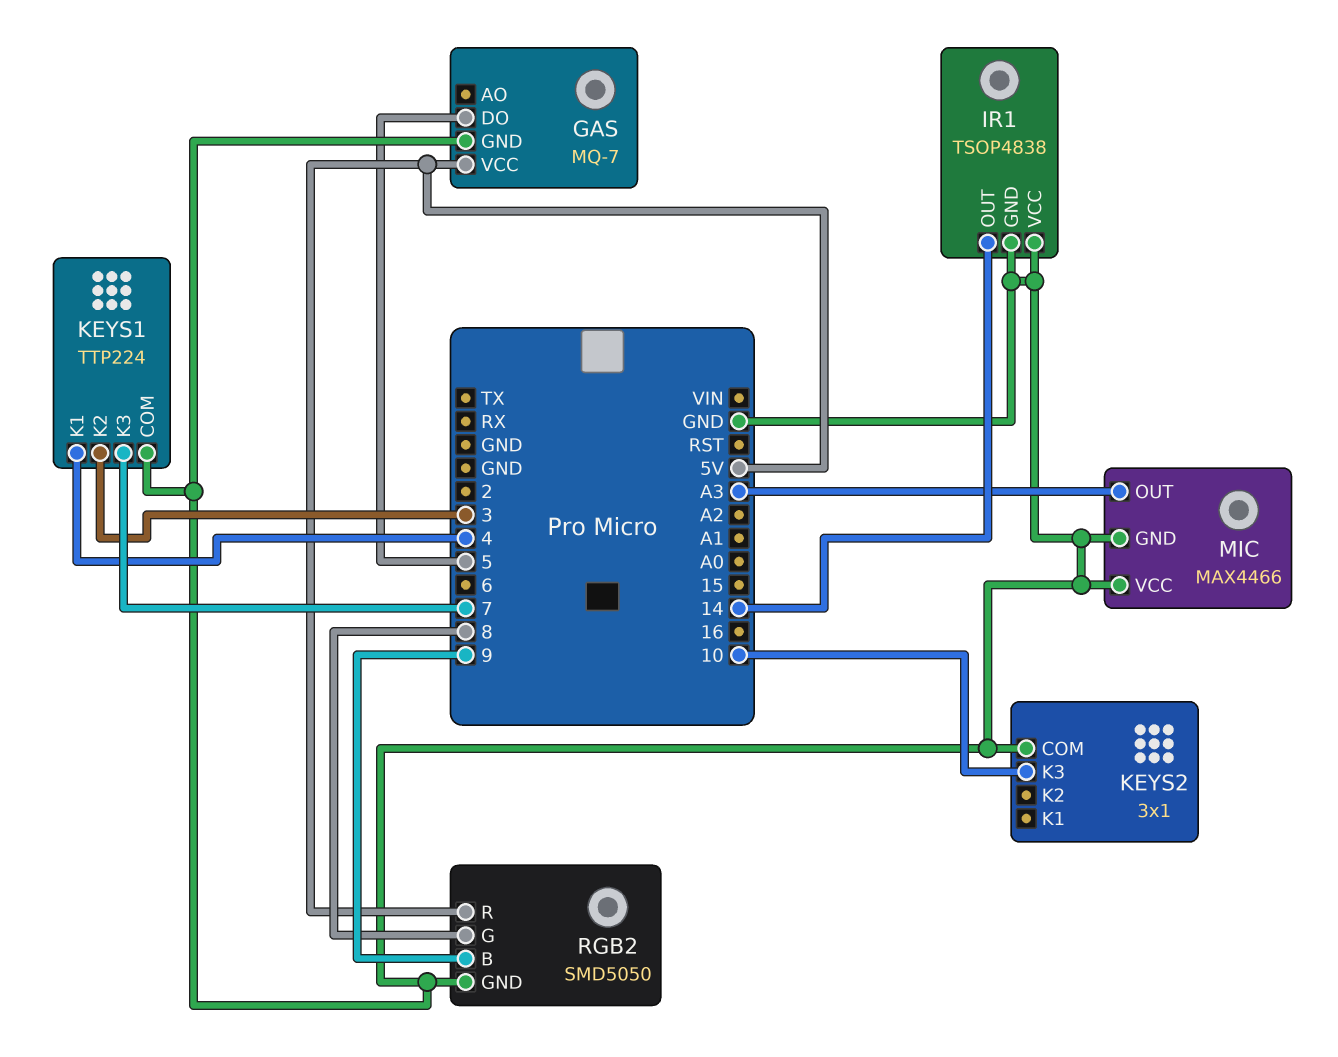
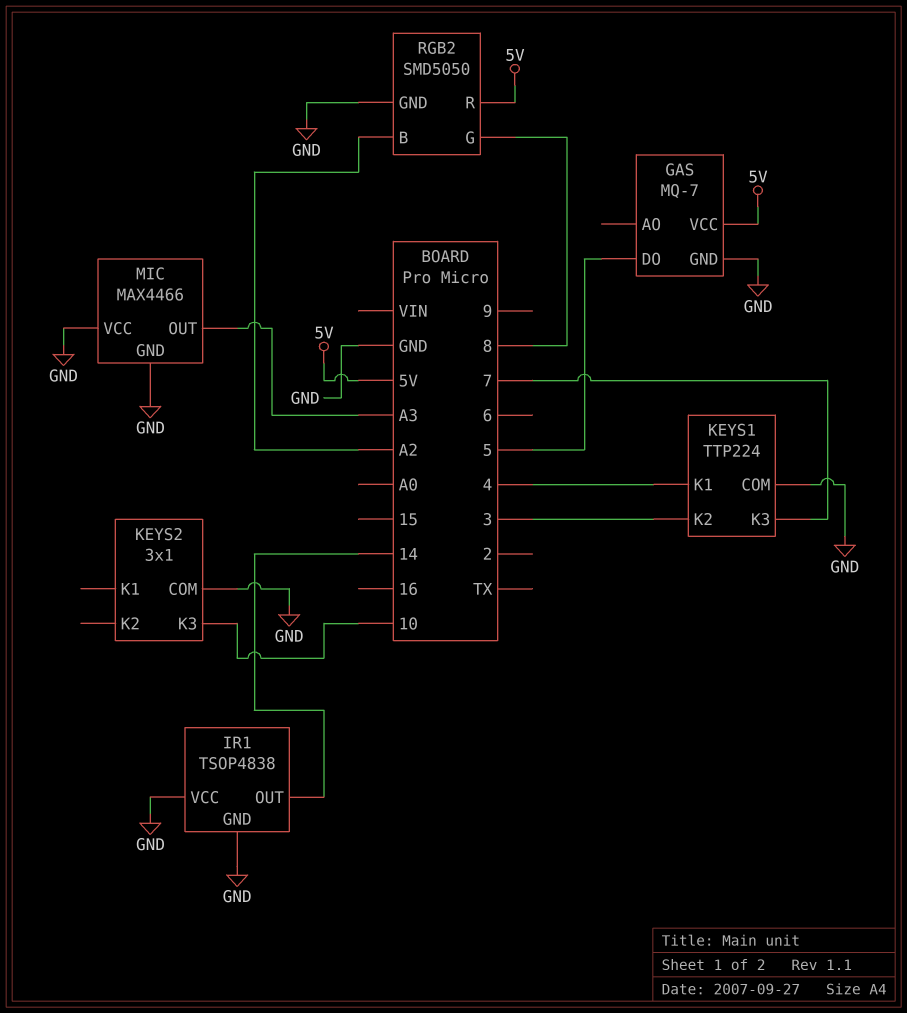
RGB2 pin B: 9 -> A2

